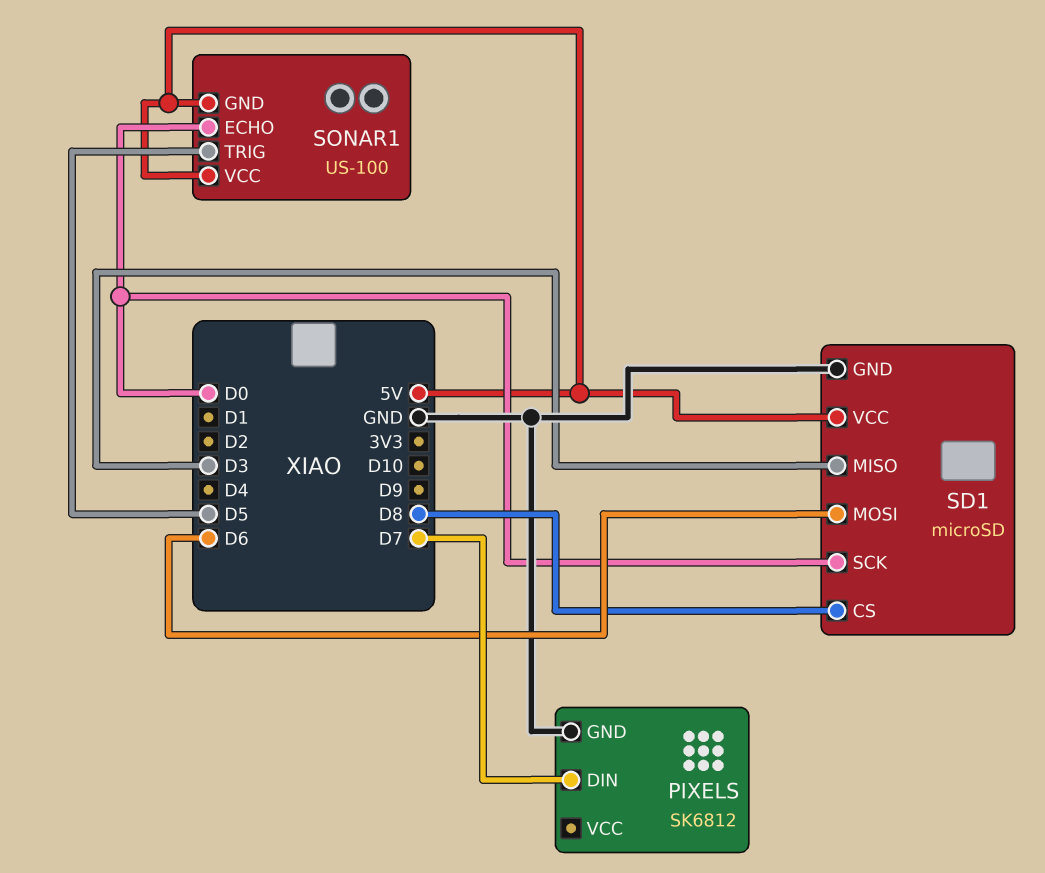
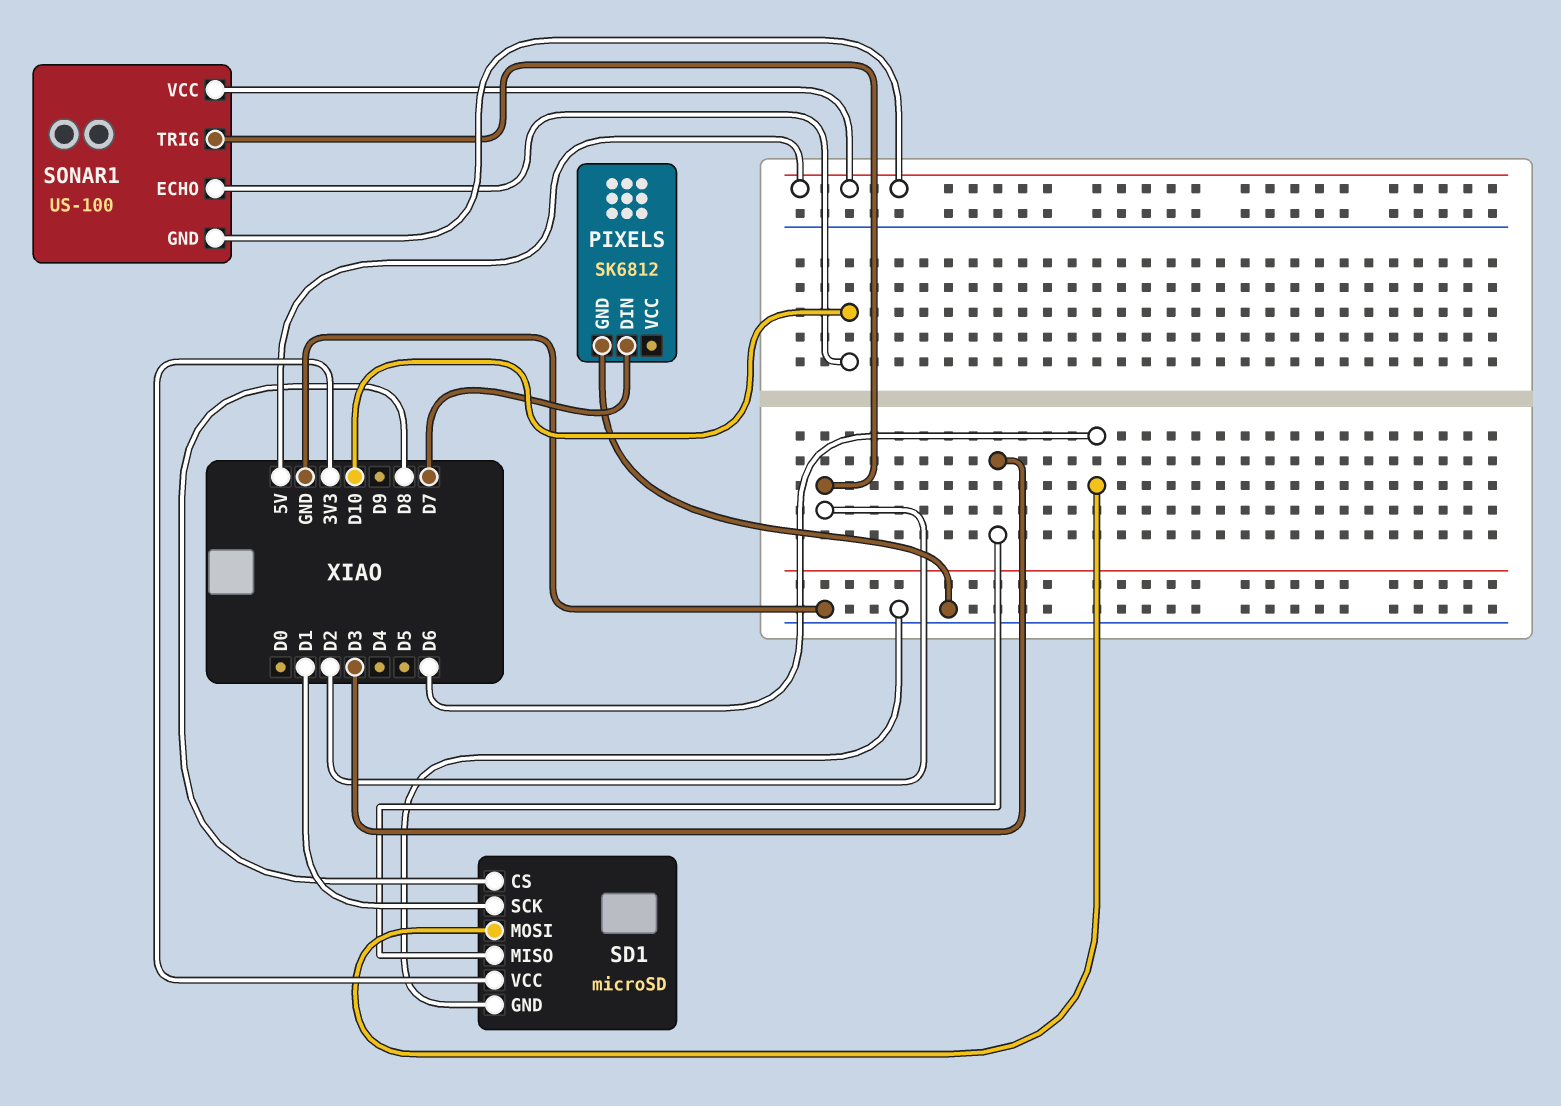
SD1 pin SCK: D0 -> D1
SD1 pin VCC: 5V -> 3V3
SONAR1 pin ECHO: D0 -> D10
SONAR1 pin TRIG: D5 -> D2

